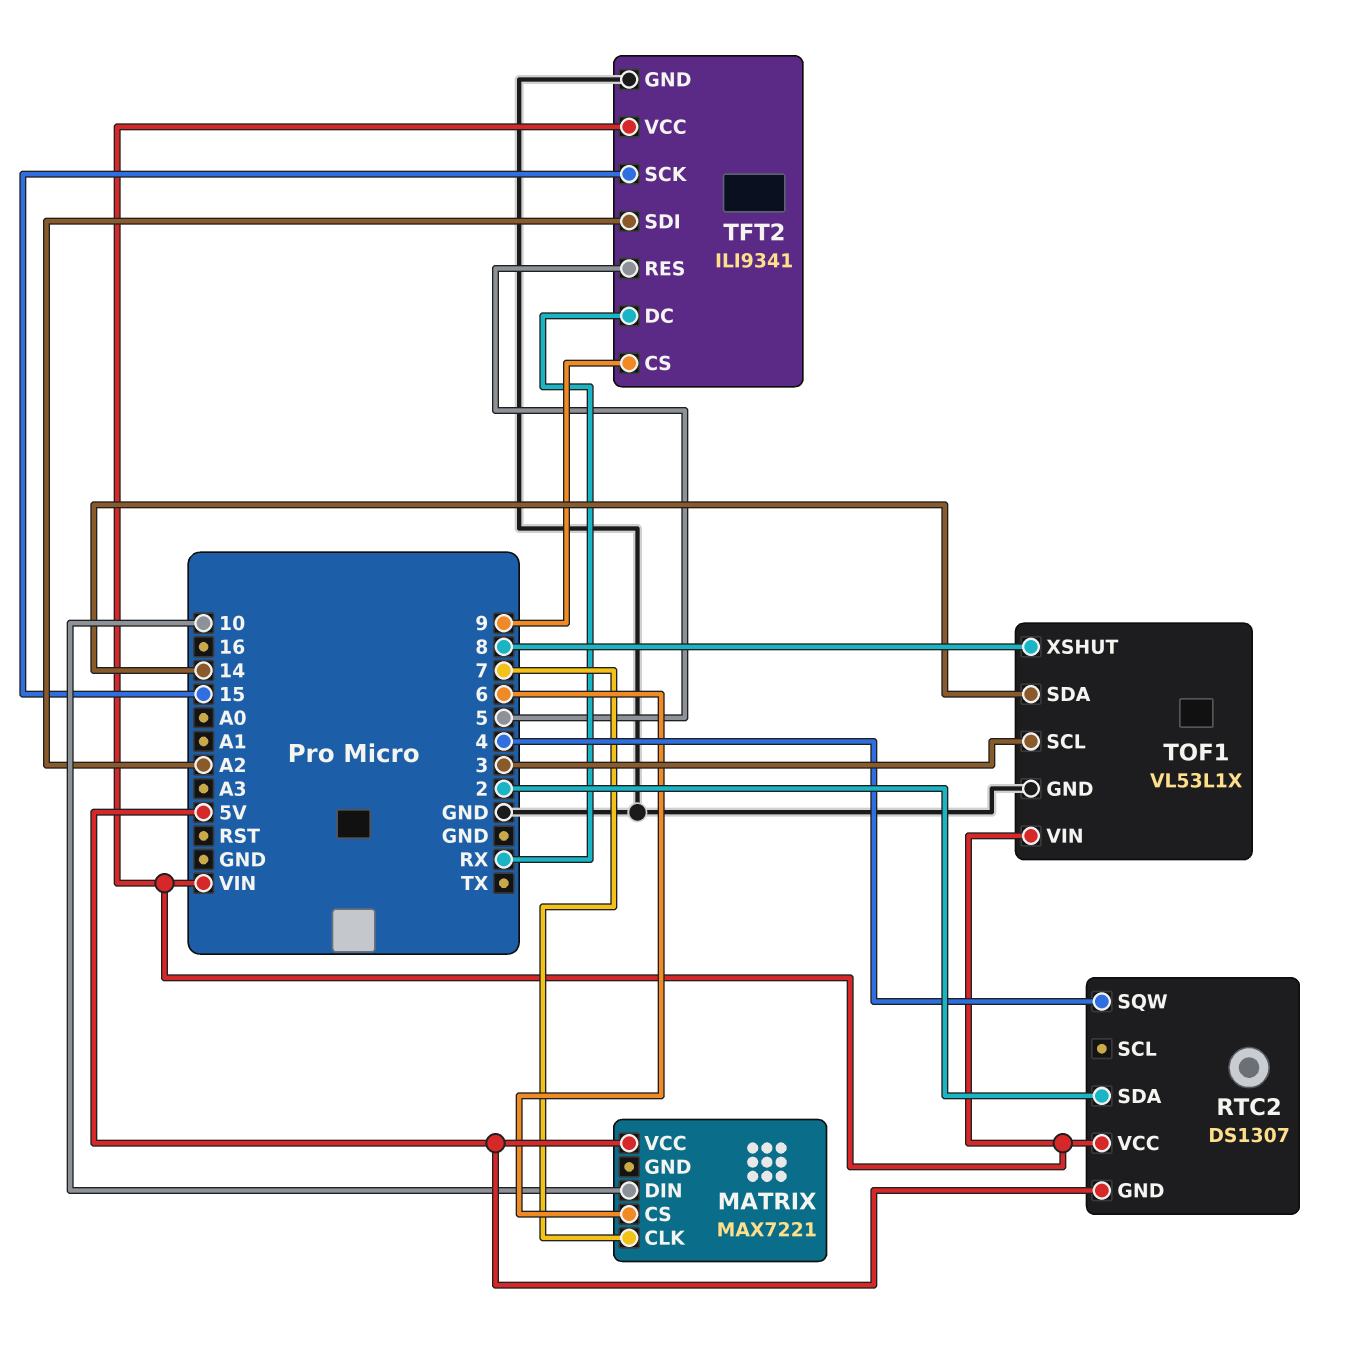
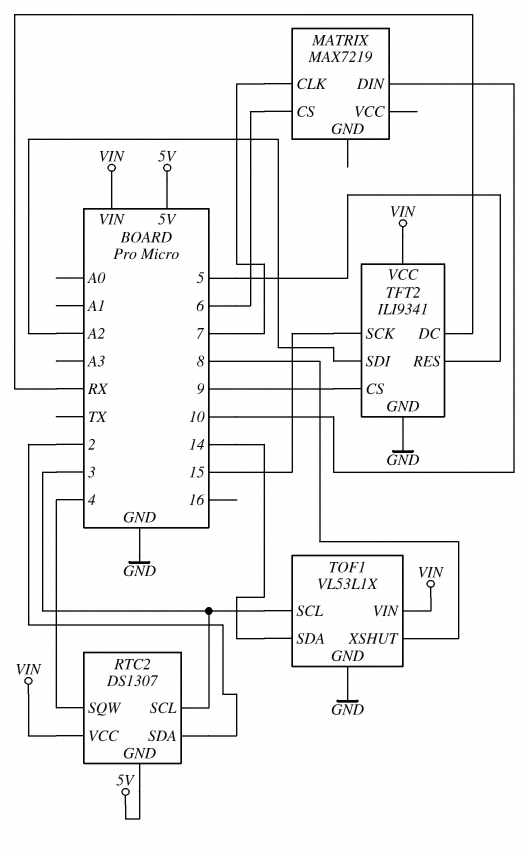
MATRIX: MAX7221 -> MAX7219
MATRIX pin VCC: 5V -> none
RTC2 pin SCL: none -> 3

